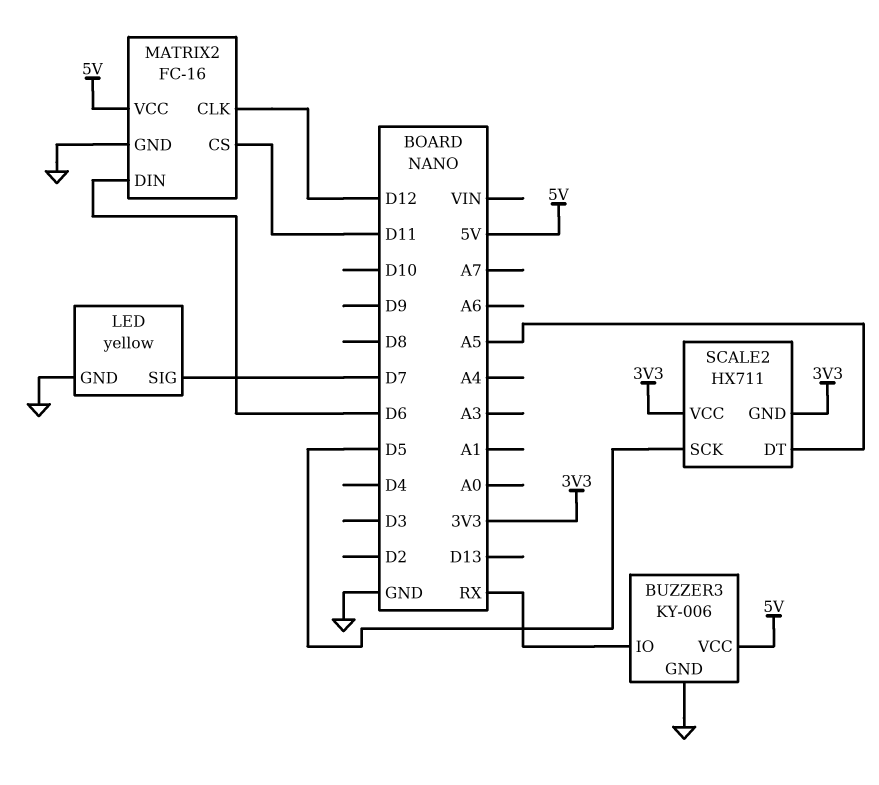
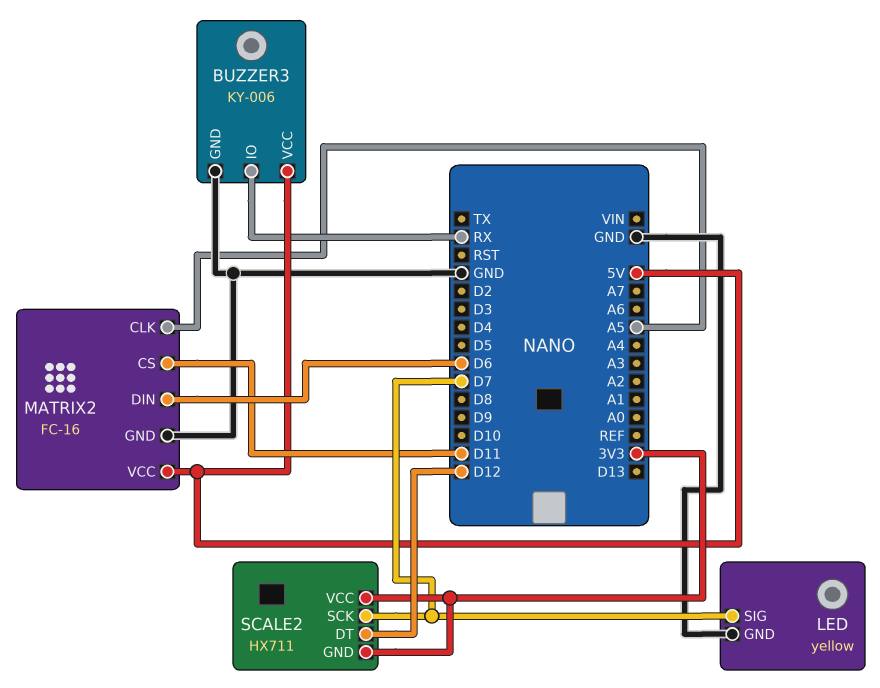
MATRIX2 pin CLK: D12 -> A5
SCALE2 pin DT: A5 -> D12
SCALE2 pin SCK: D5 -> D7

